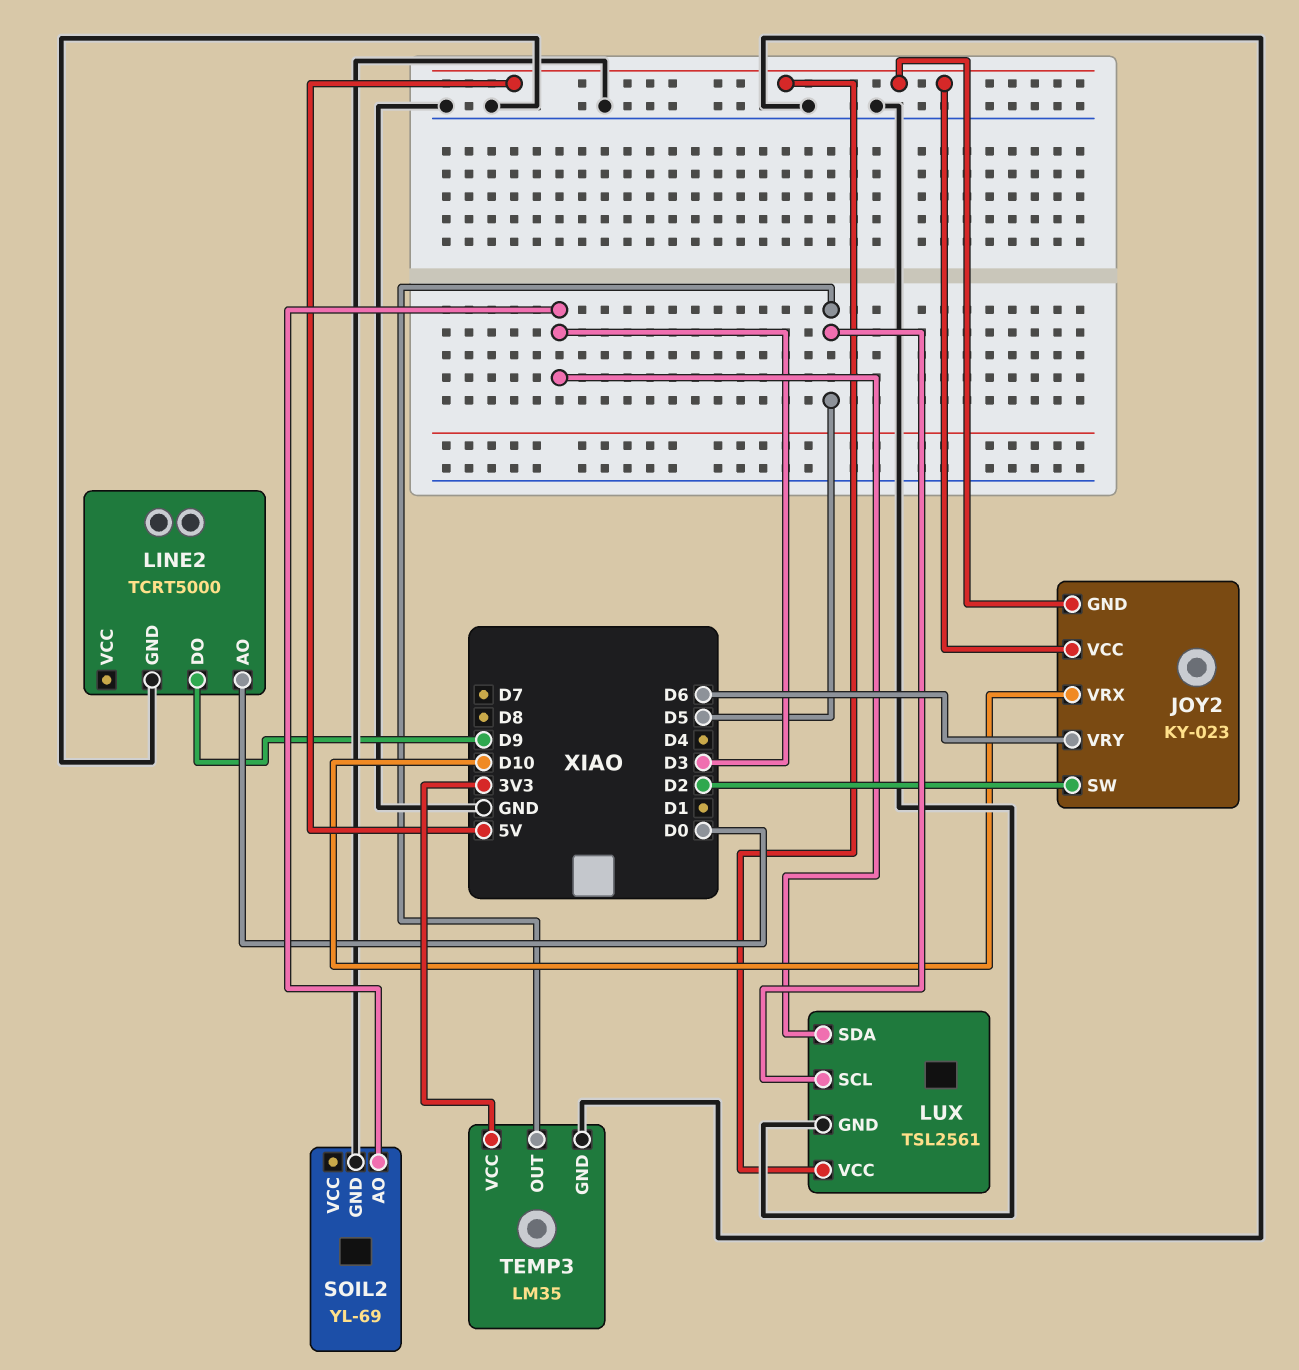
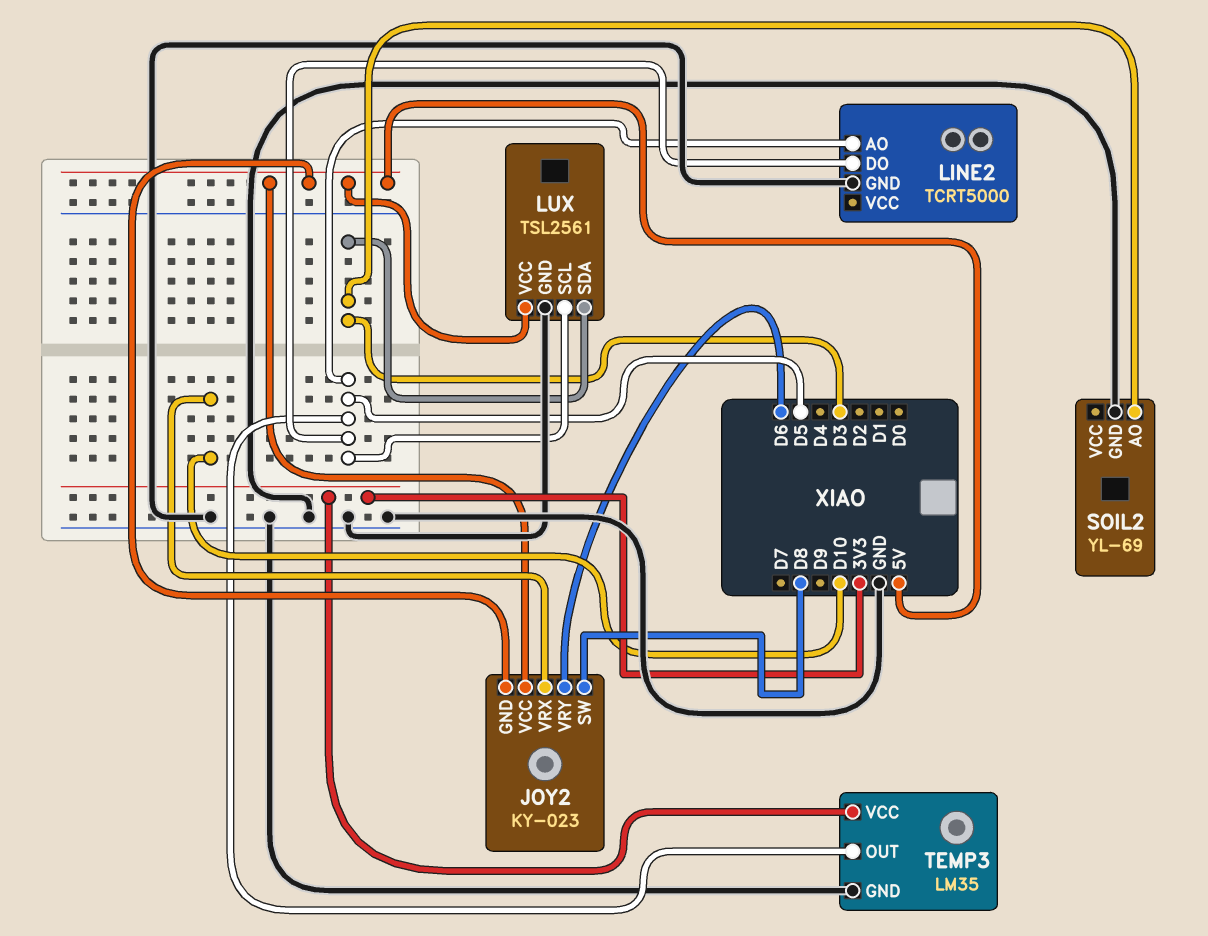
JOY2 pin SW: D2 -> D8
LINE2 pin AO: D0 -> D5
LINE2 pin DO: D9 -> D5

